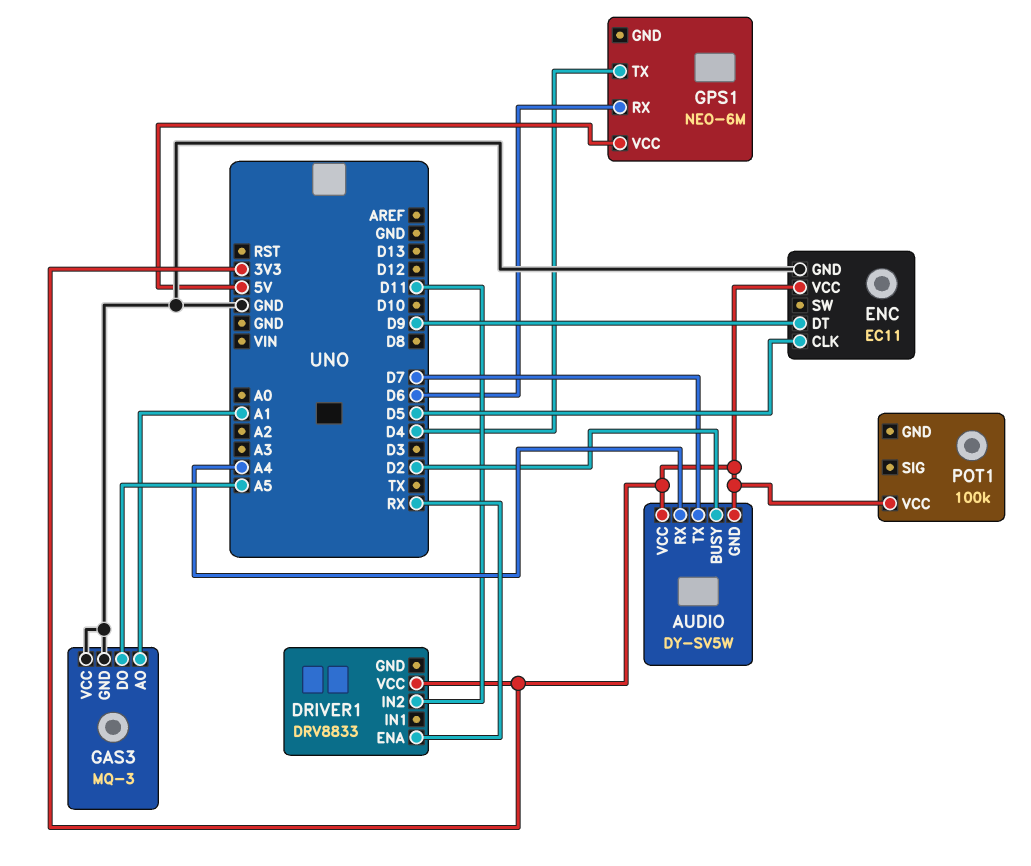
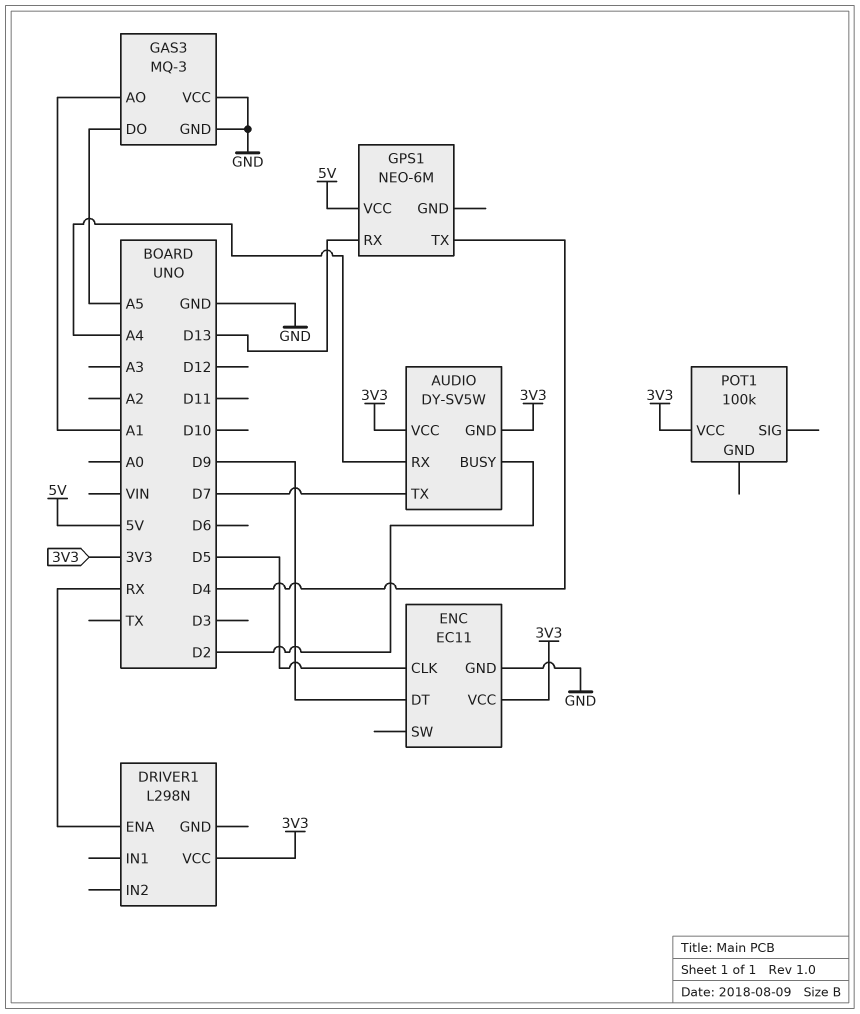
DRIVER1: DRV8833 -> L298N
DRIVER1 pin IN2: D11 -> none
GPS1 pin RX: D6 -> D13

